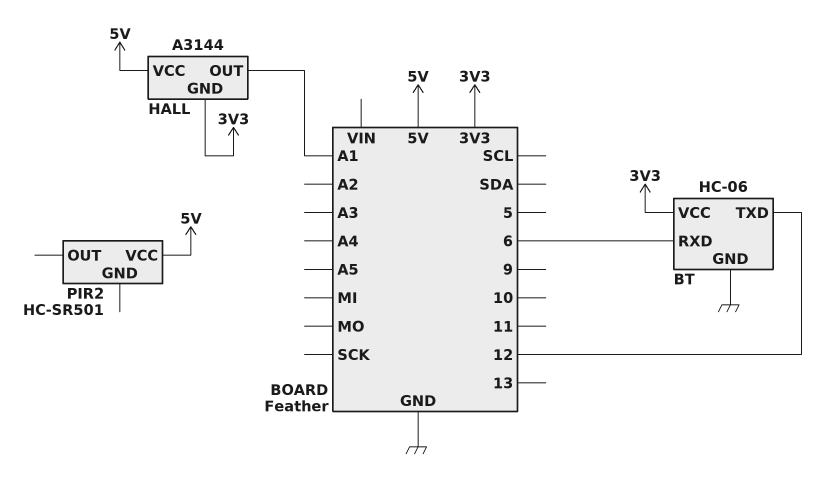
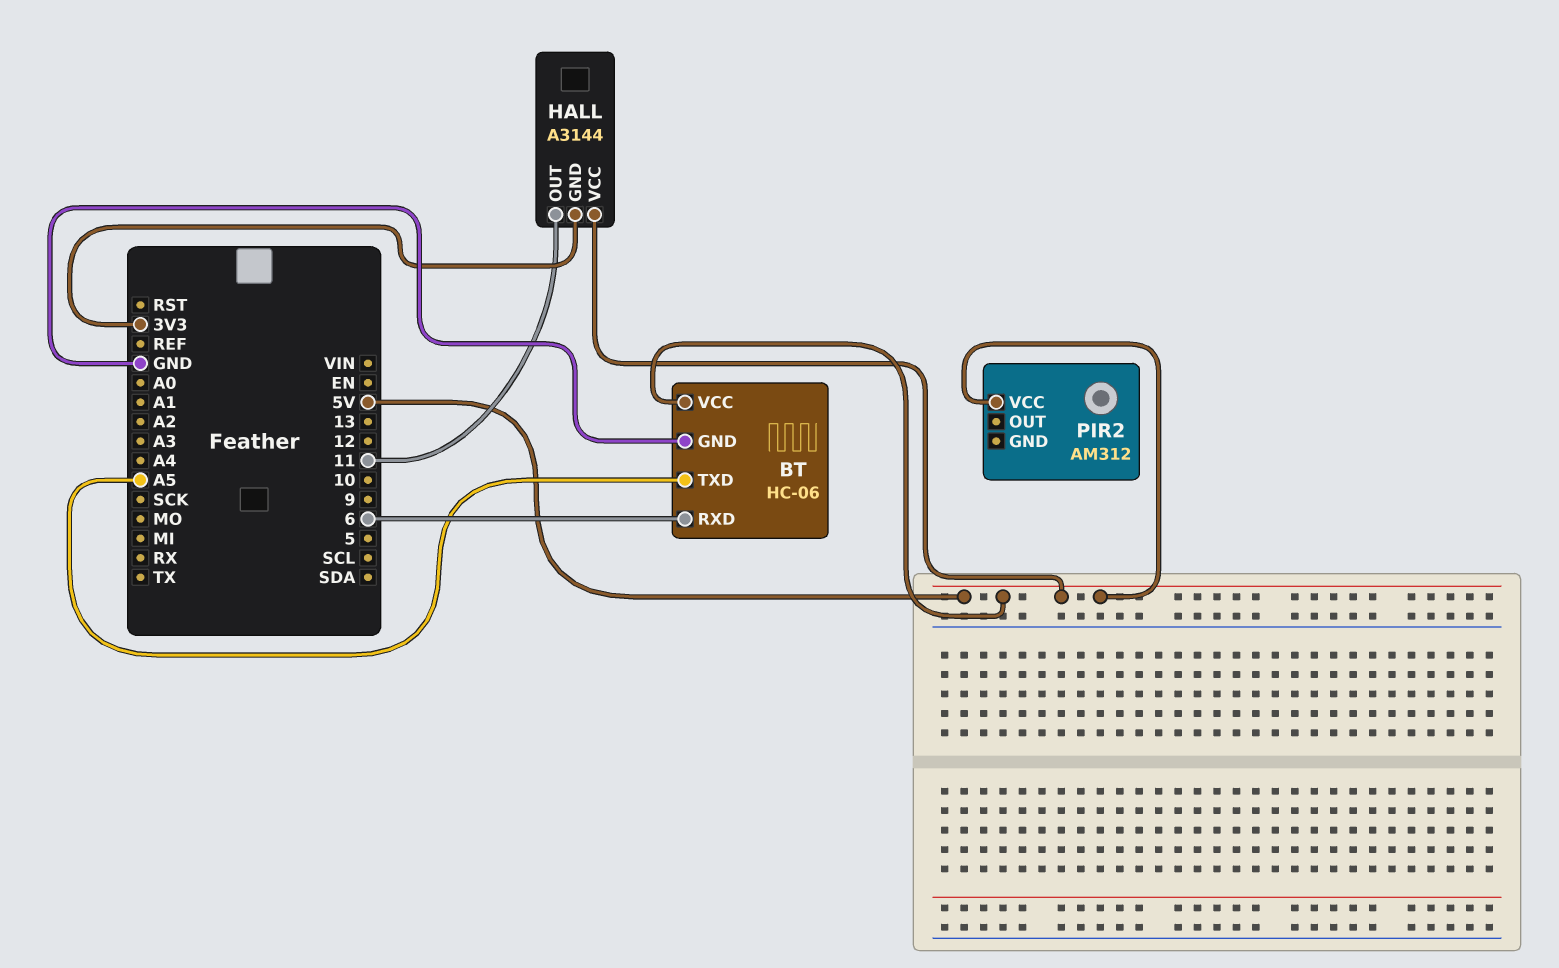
BT pin TXD: 12 -> A5
BT pin VCC: 3V3 -> 5V
HALL pin OUT: A1 -> 11
PIR2: HC-SR501 -> AM312

